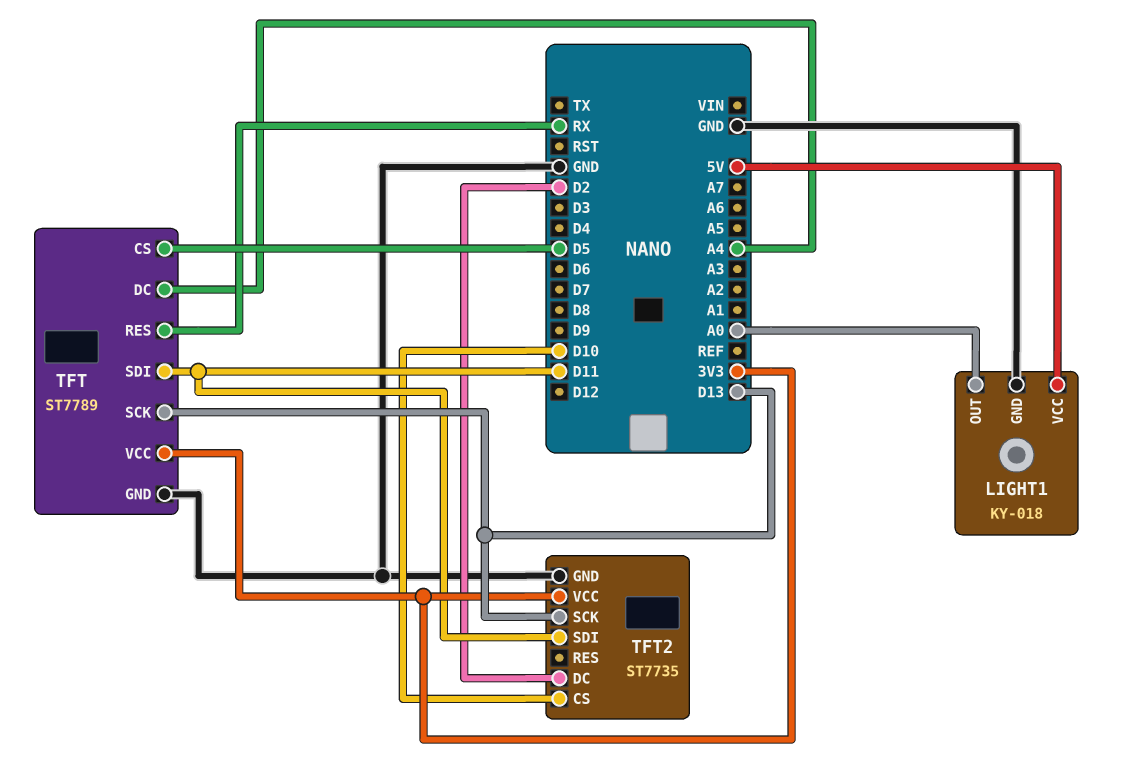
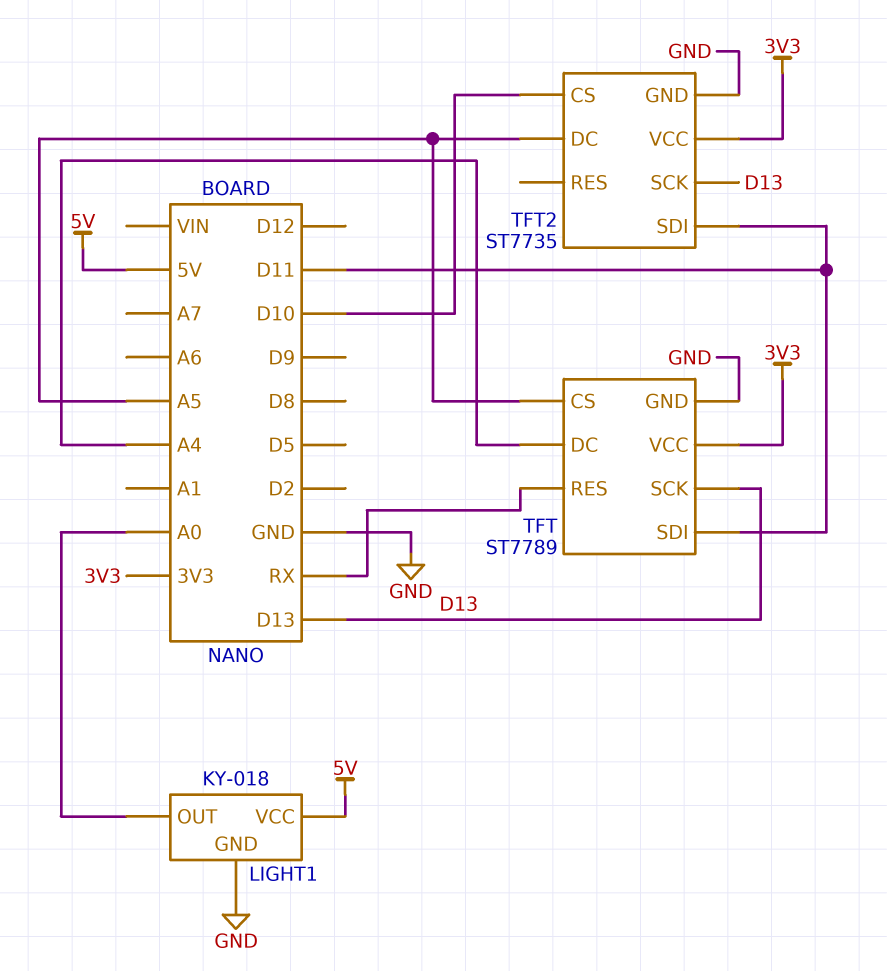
TFT pin CS: D5 -> A5
TFT2 pin DC: D2 -> A5

